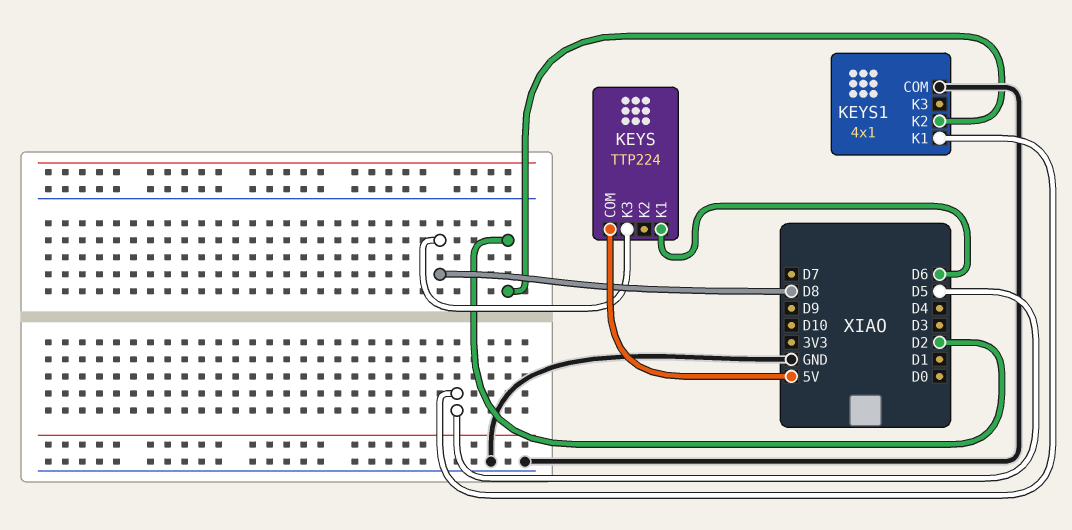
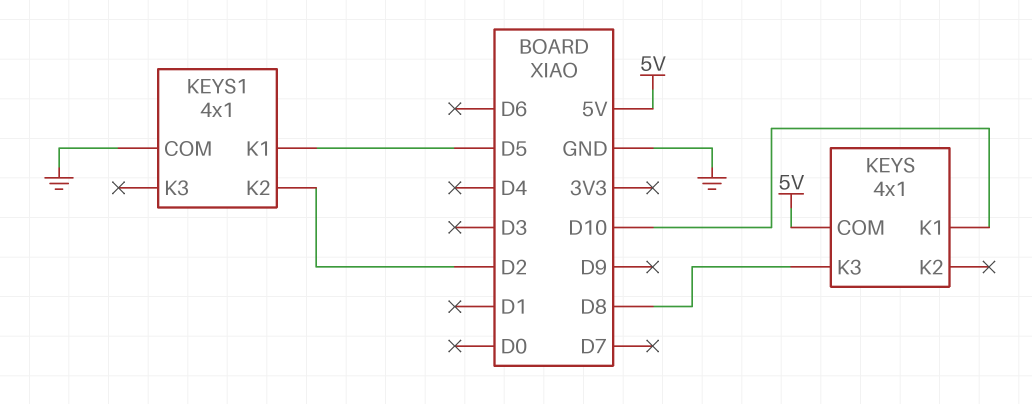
KEYS: TTP224 -> 4x1
KEYS pin K1: D6 -> D10

